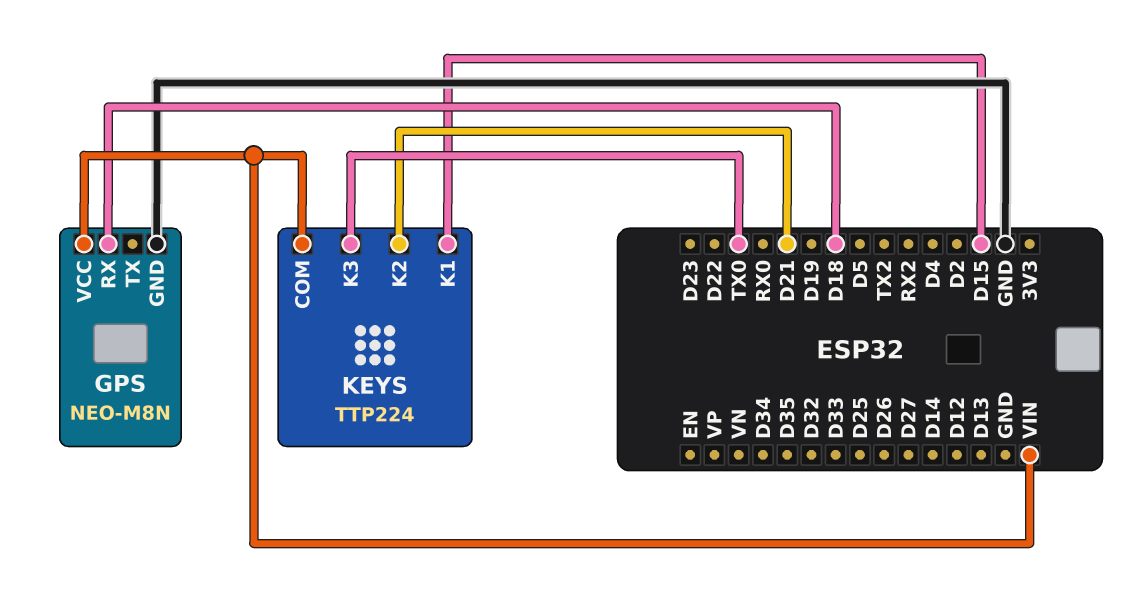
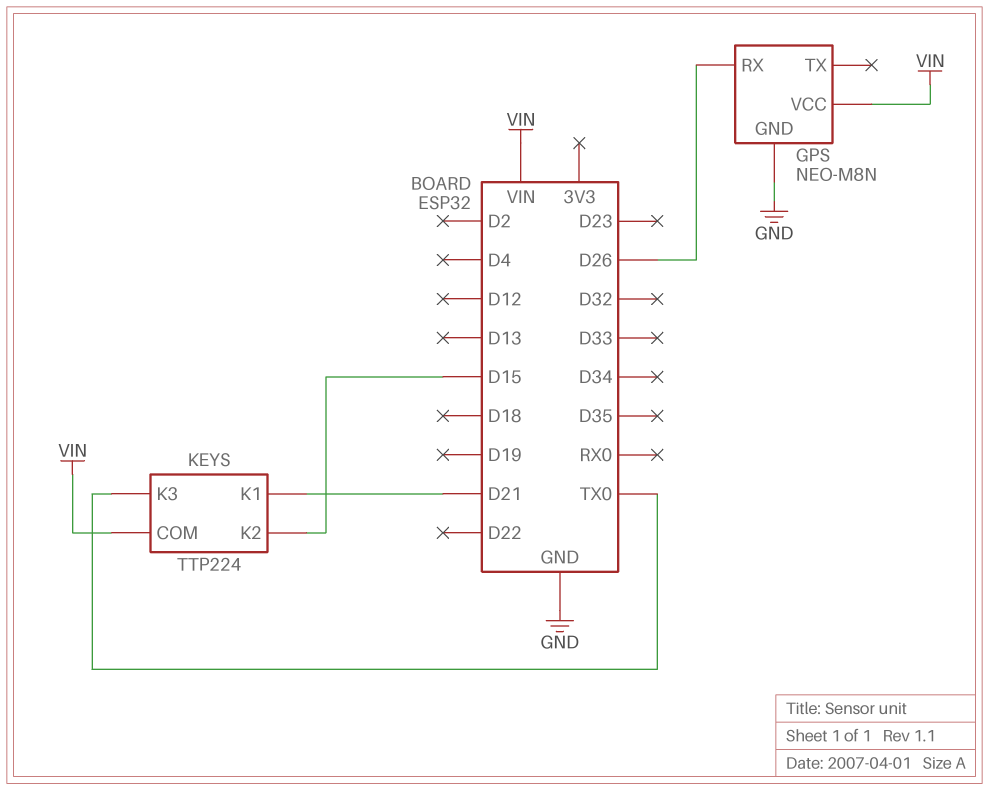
GPS pin RX: D18 -> D26
KEYS pin K1: D15 -> D21
KEYS pin K2: D21 -> D15

